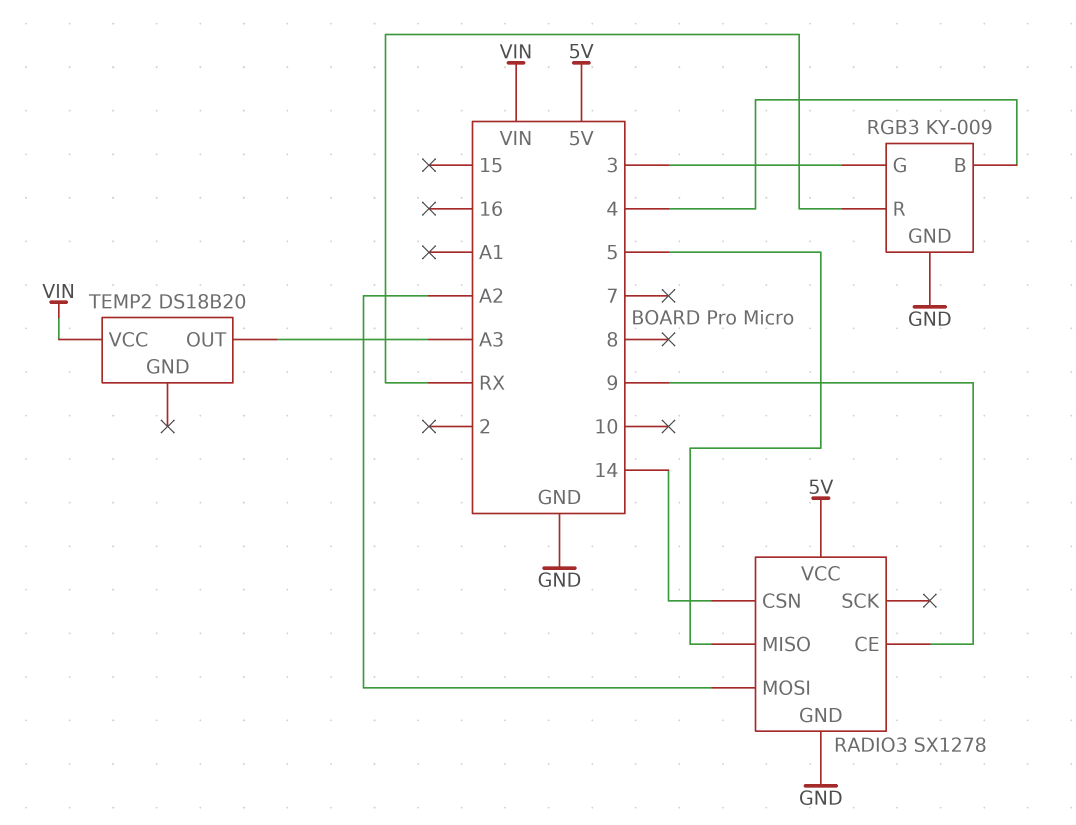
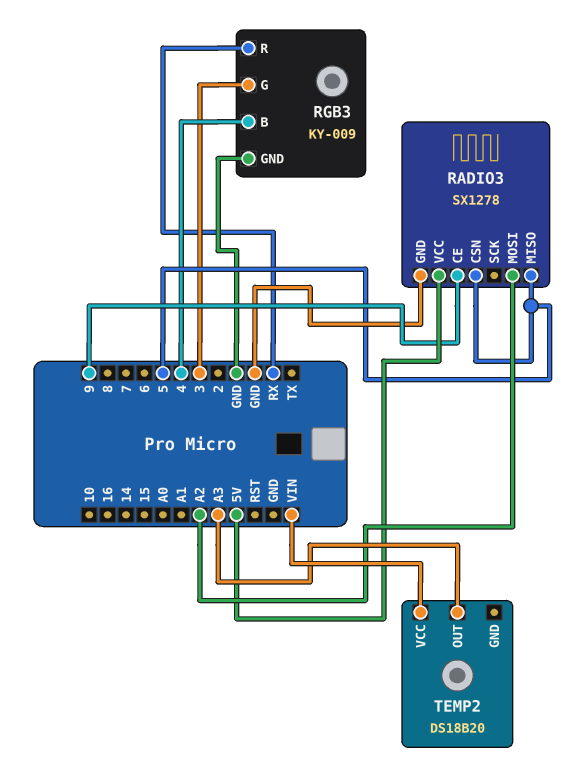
RADIO3 pin CSN: 14 -> 5

